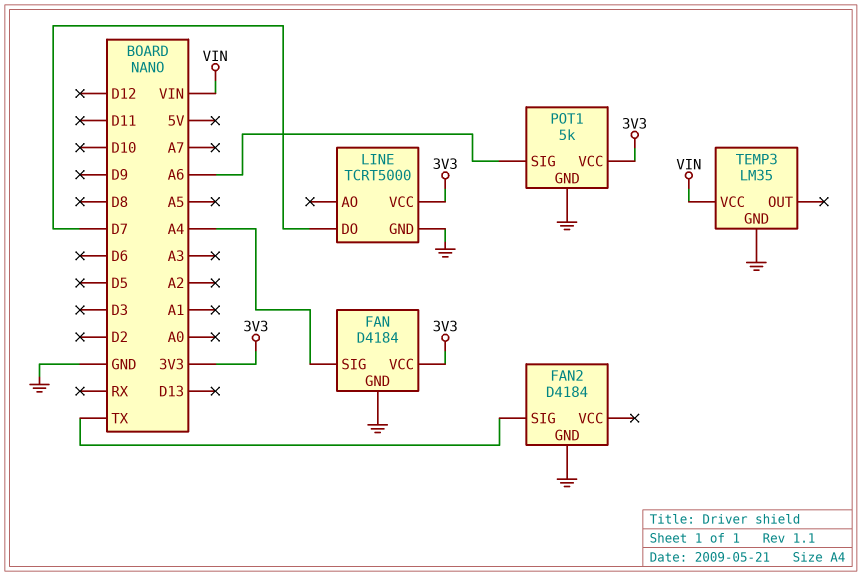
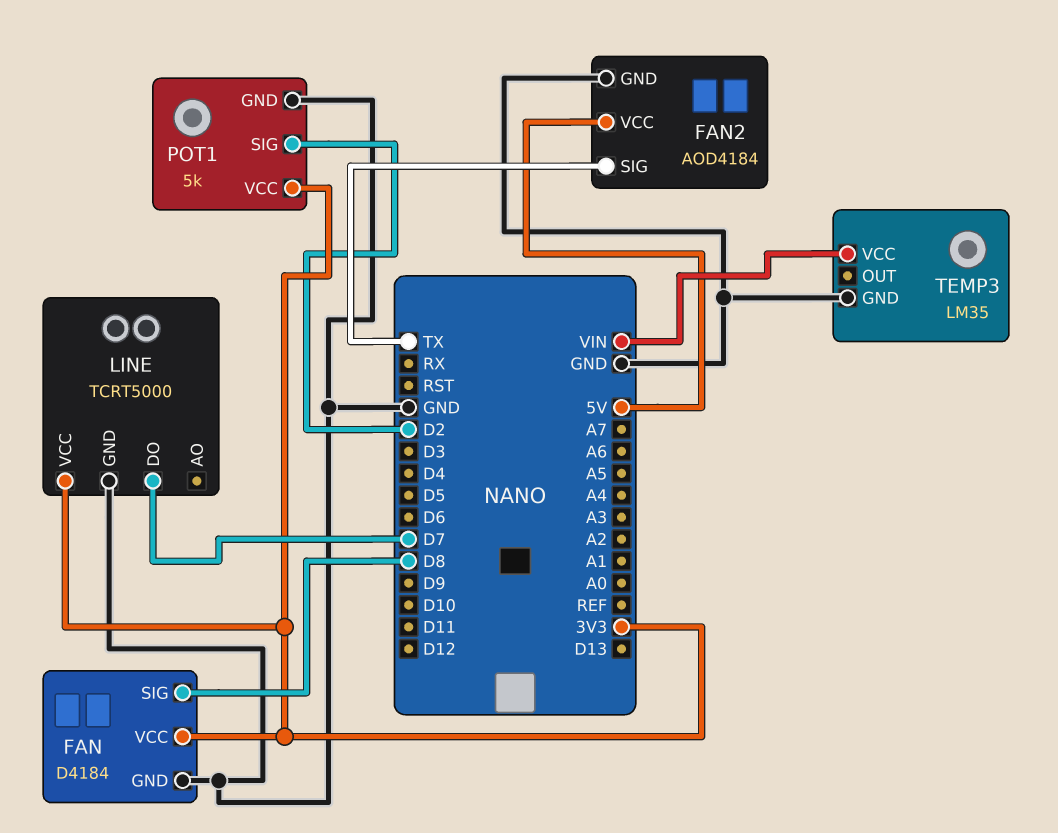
FAN pin SIG: A4 -> D8
FAN2: D4184 -> AOD4184
FAN2 pin VCC: none -> 5V
POT1 pin SIG: A6 -> D2

